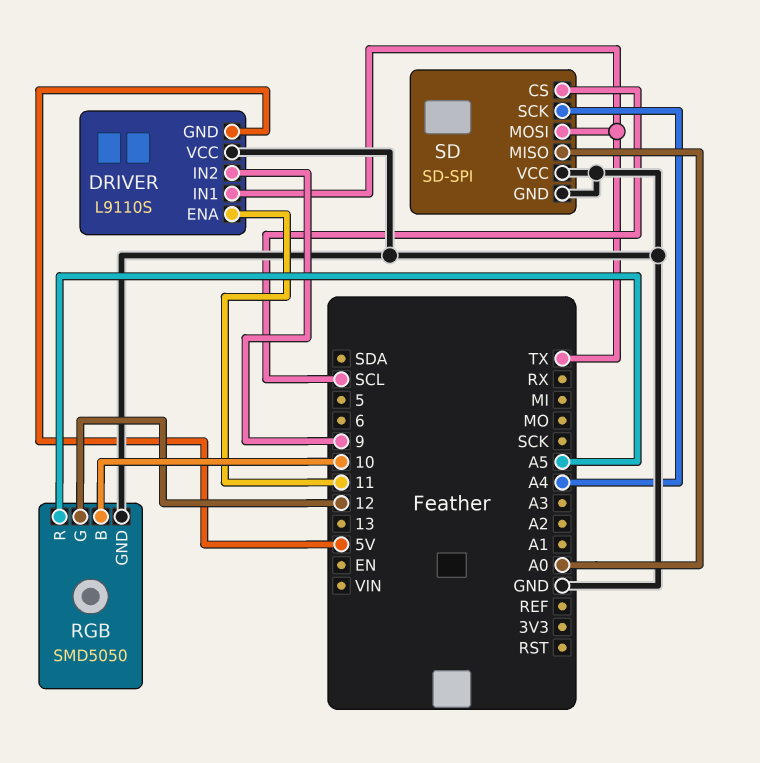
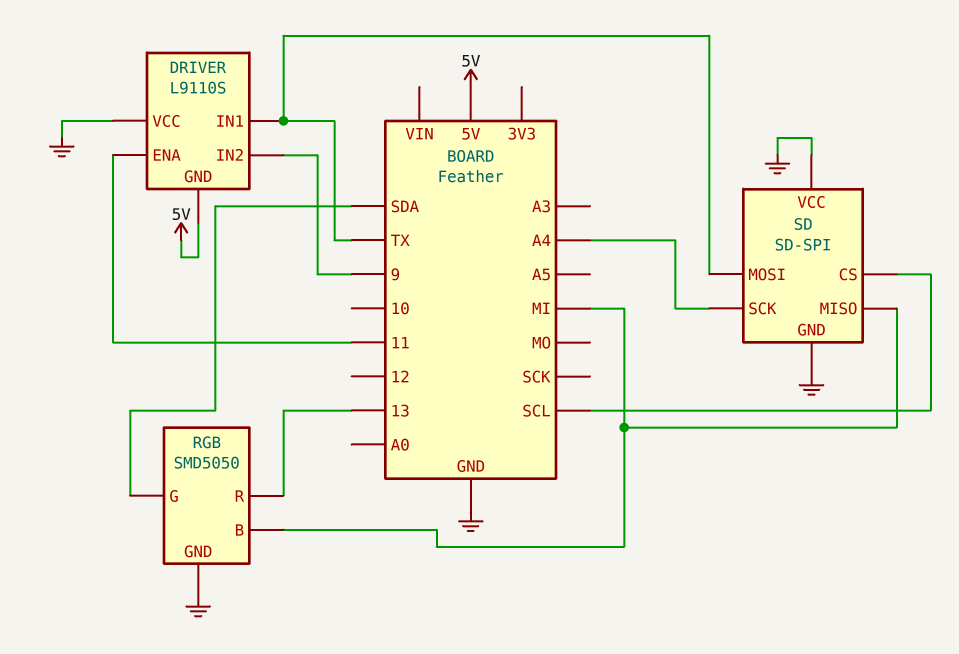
RGB pin B: 10 -> MI
RGB pin G: 12 -> SDA
RGB pin R: A5 -> 13
SD pin MISO: A0 -> MI

